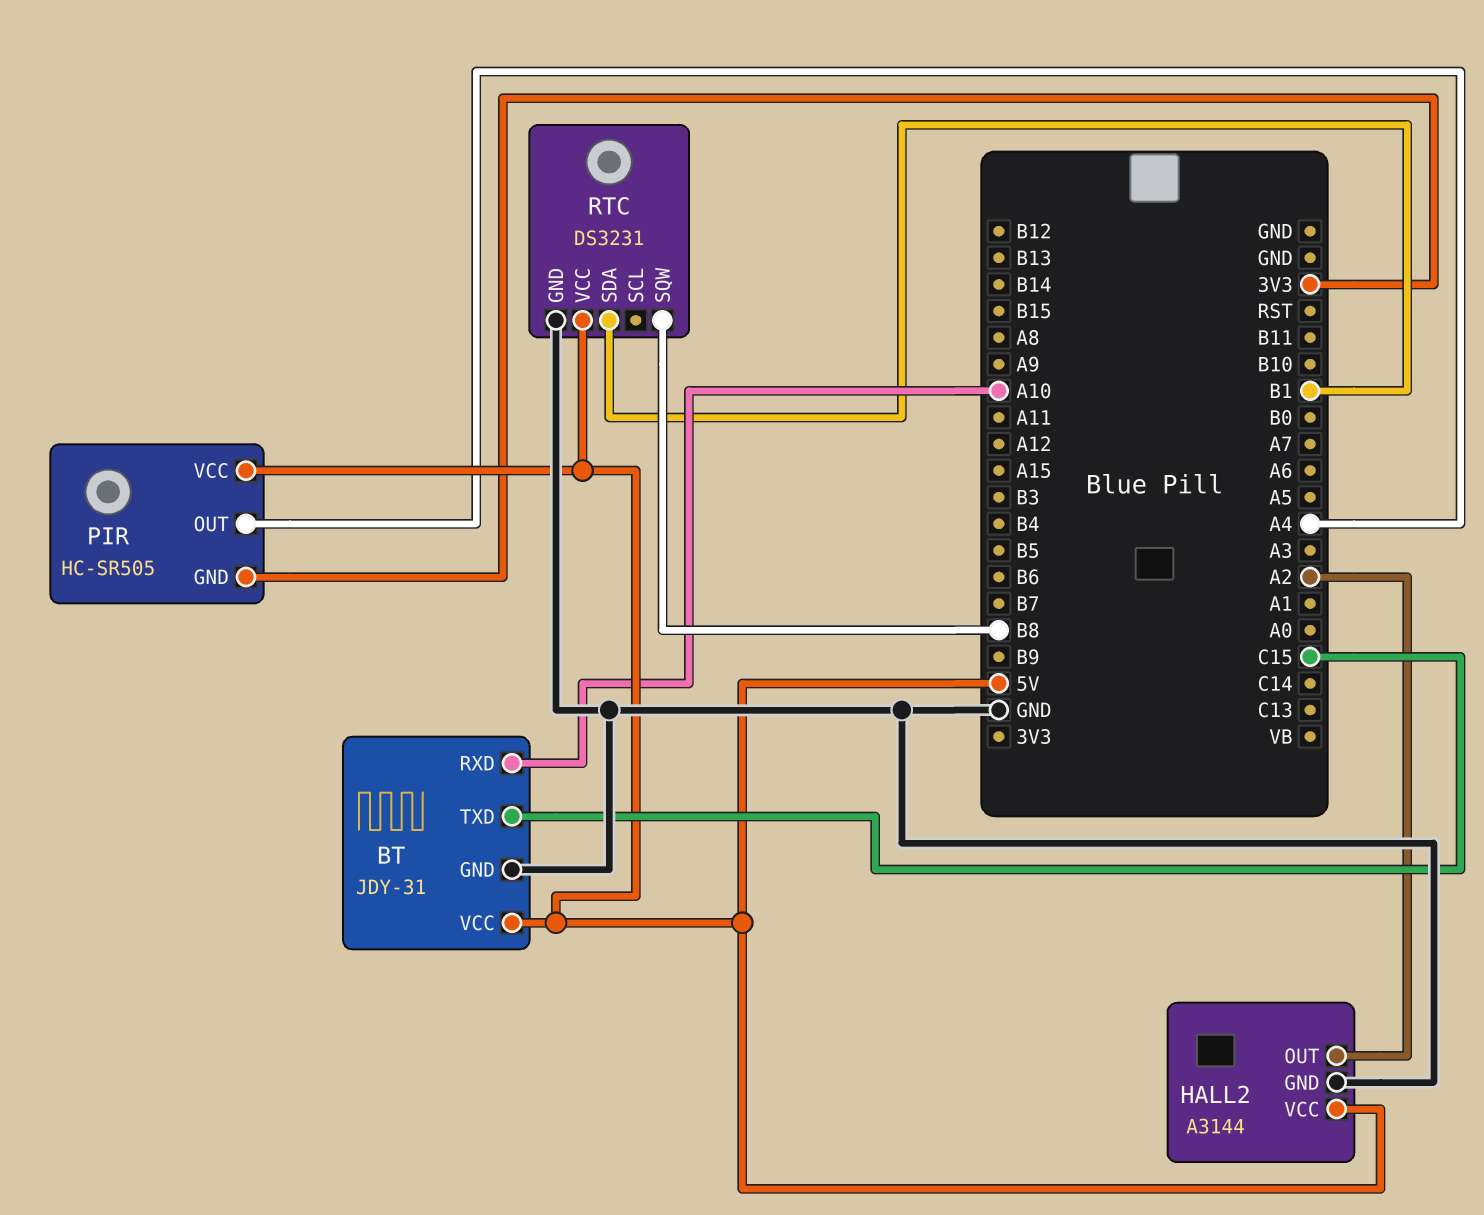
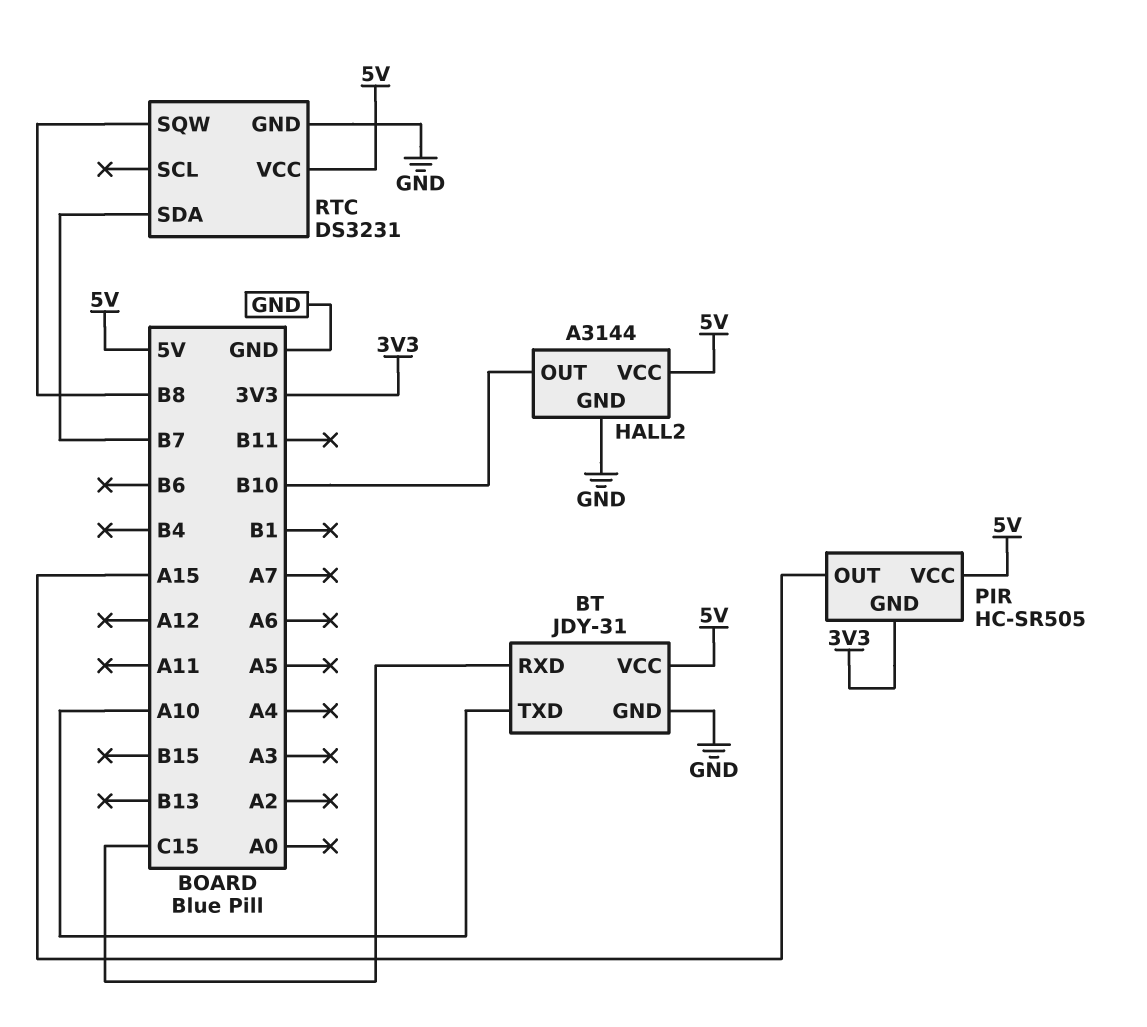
BT pin RXD: A10 -> C15
BT pin TXD: C15 -> A10
HALL2 pin OUT: A2 -> B10
PIR pin OUT: A4 -> A15
RTC pin SDA: B1 -> B7

